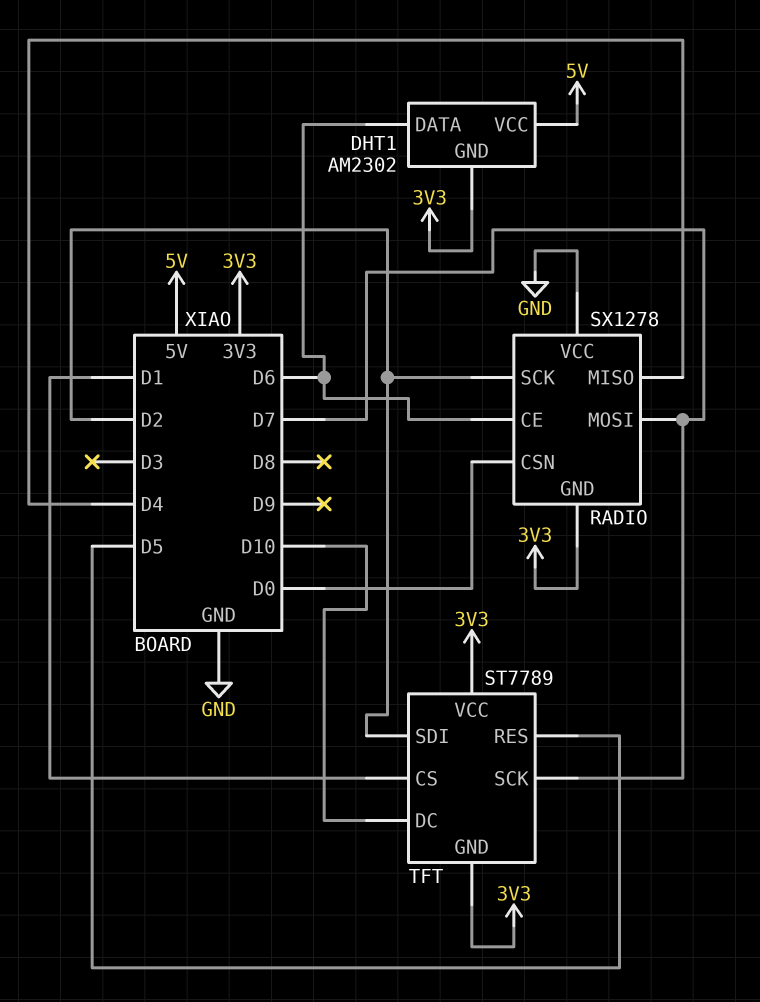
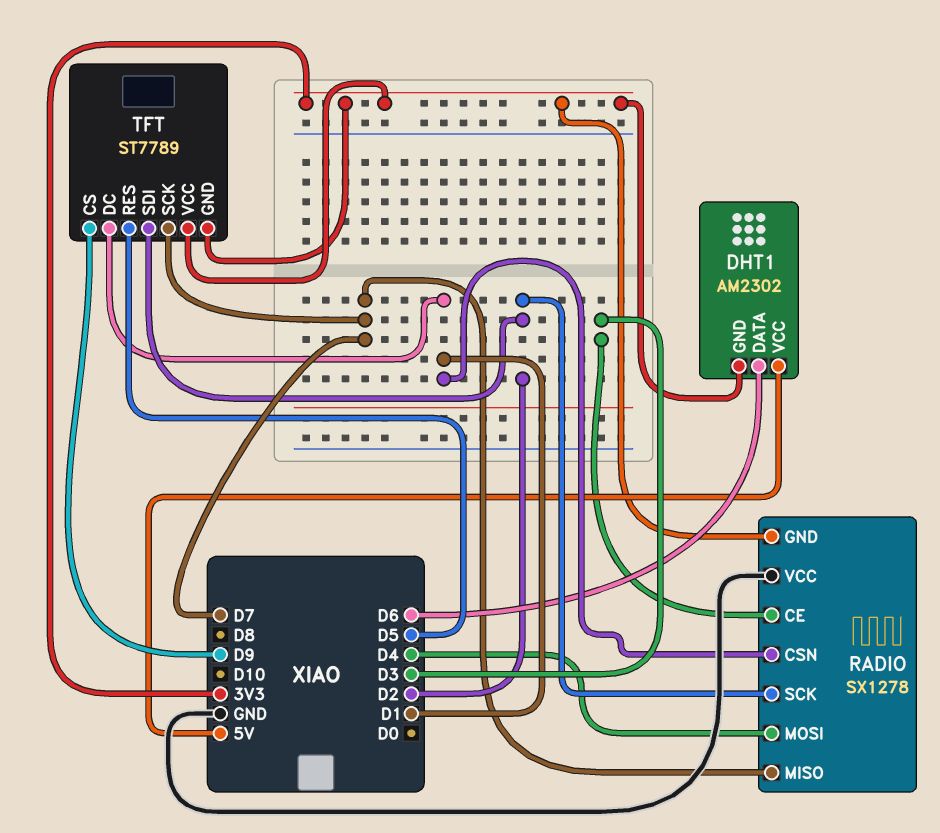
RADIO pin CE: D6 -> D3
RADIO pin CSN: D0 -> D1
RADIO pin MISO: D4 -> D7
RADIO pin MOSI: D7 -> D4
TFT pin CS: D1 -> D9
TFT pin DC: D10 -> D1

